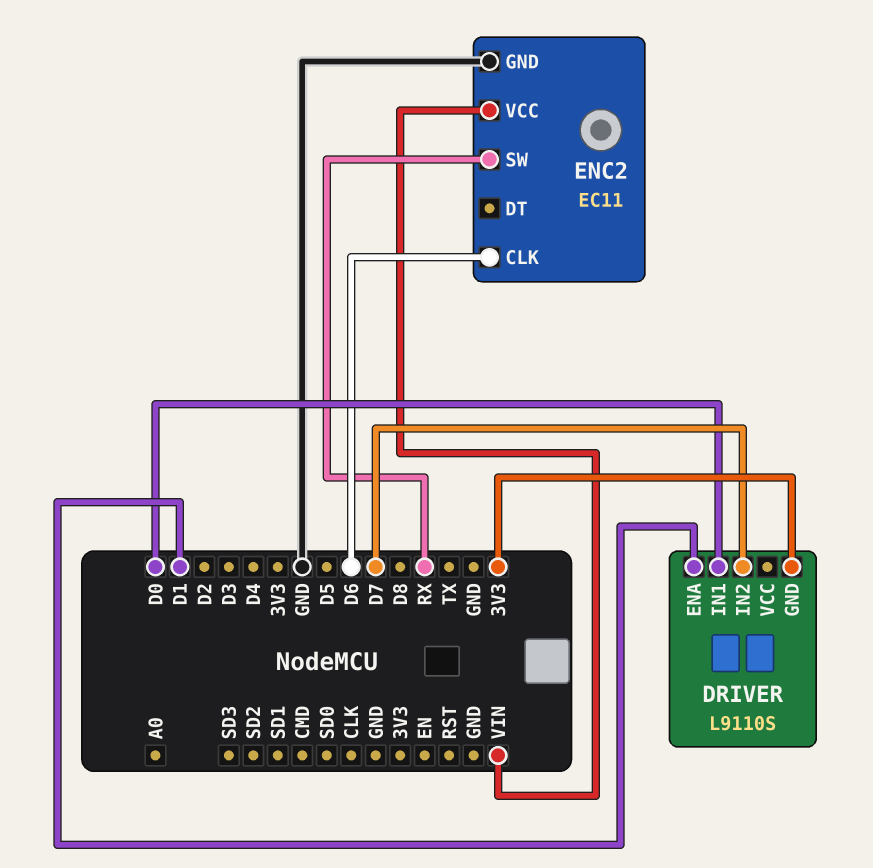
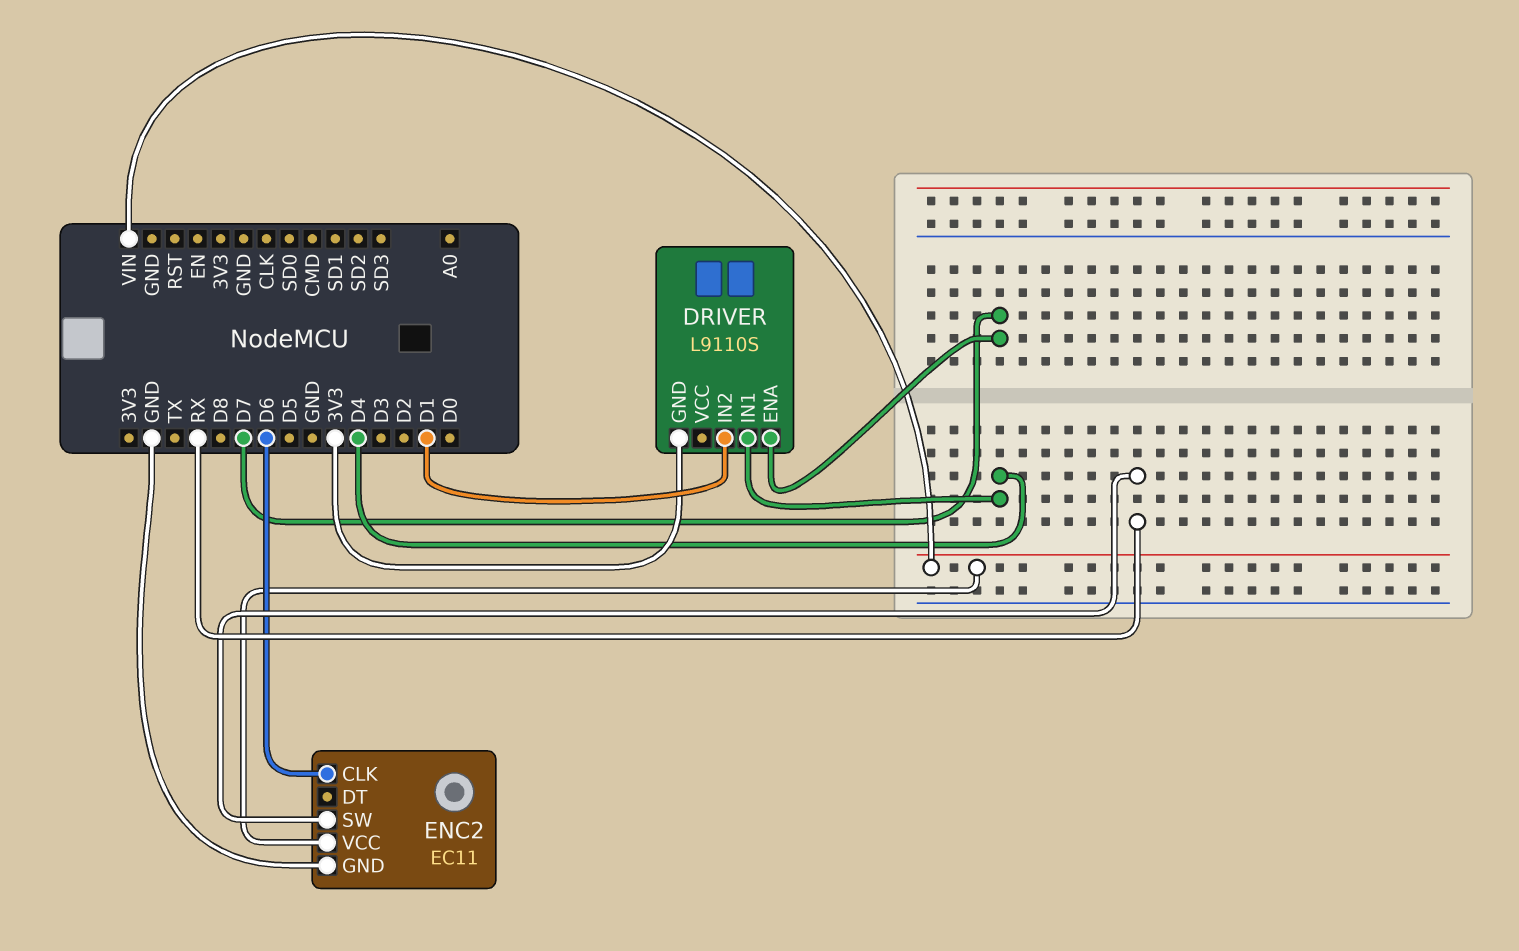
DRIVER pin ENA: D1 -> D7
DRIVER pin IN1: D0 -> D4
DRIVER pin IN2: D7 -> D1

